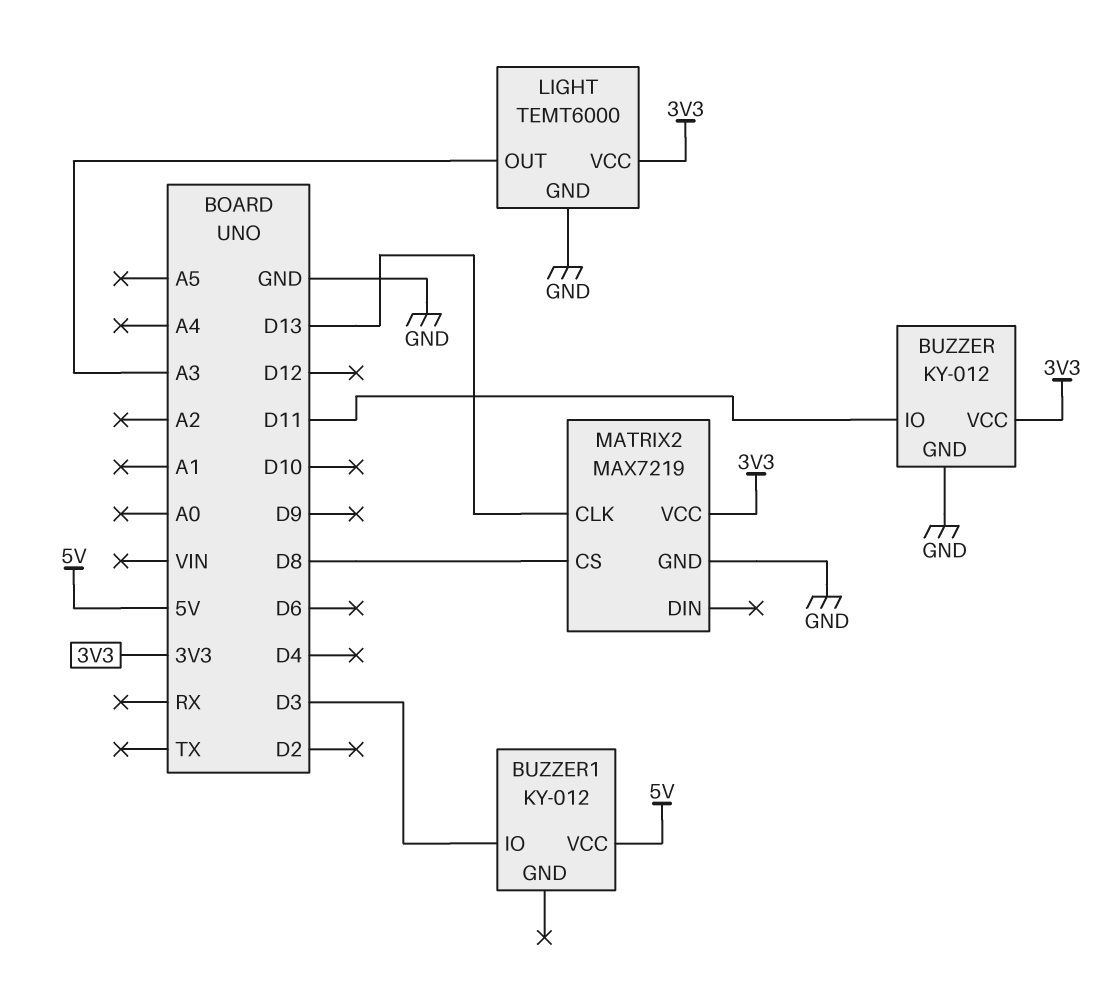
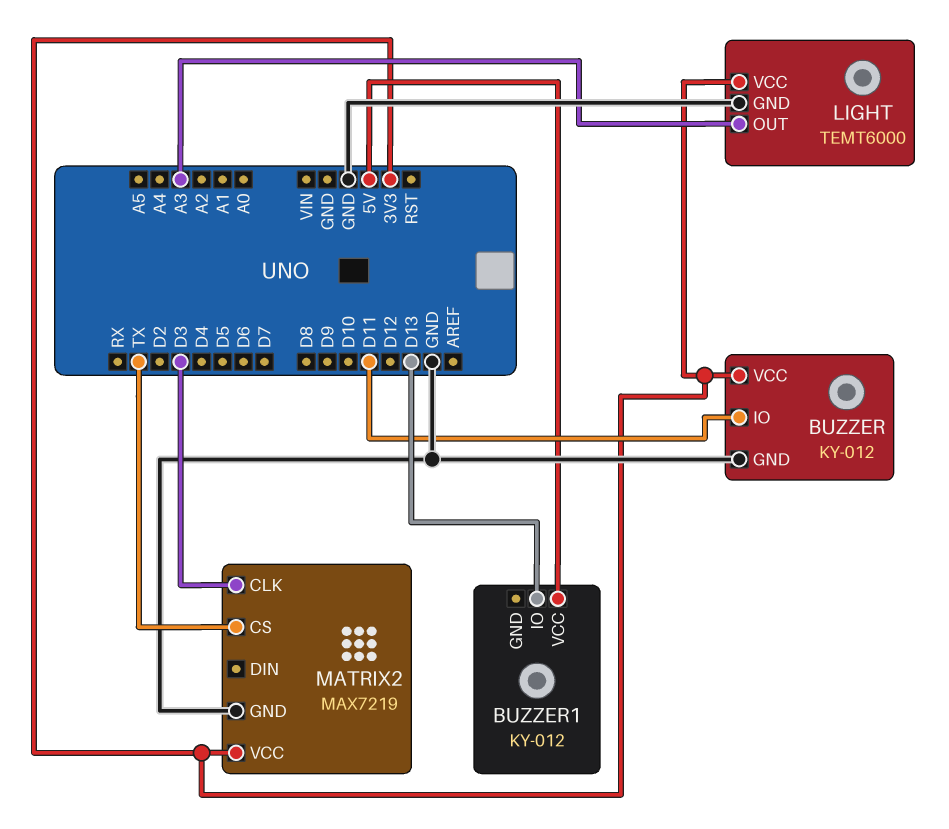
BUZZER1 pin IO: D3 -> D13
MATRIX2 pin CLK: D13 -> D3
MATRIX2 pin CS: D8 -> TX

